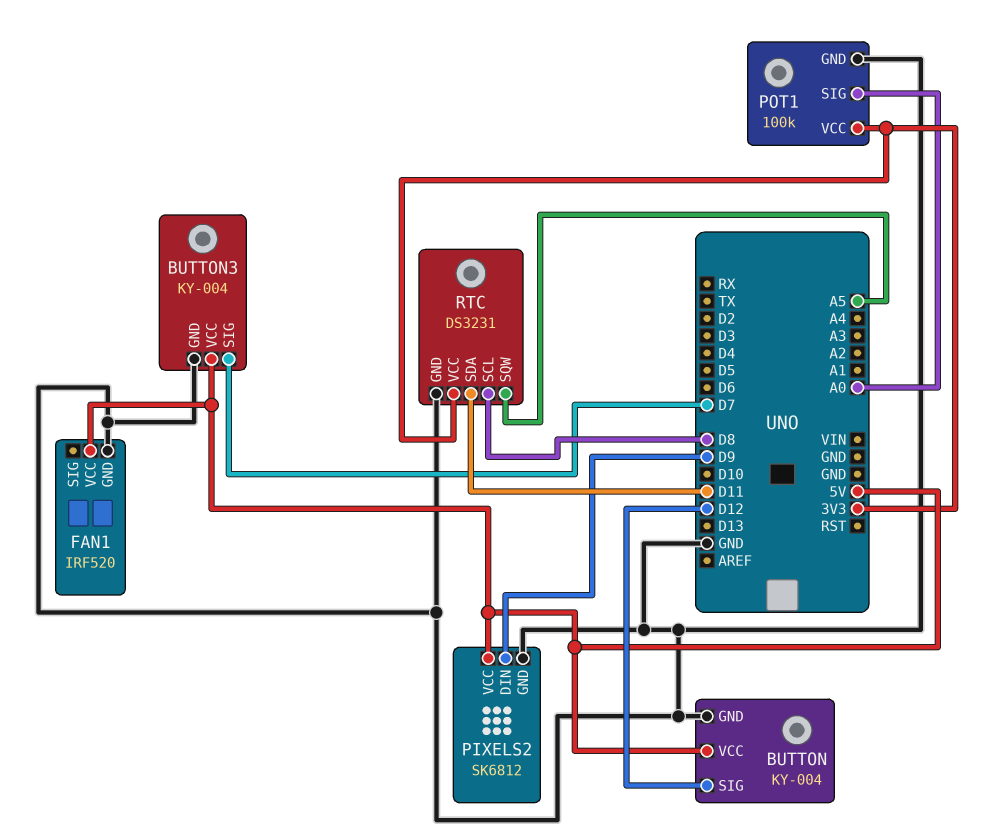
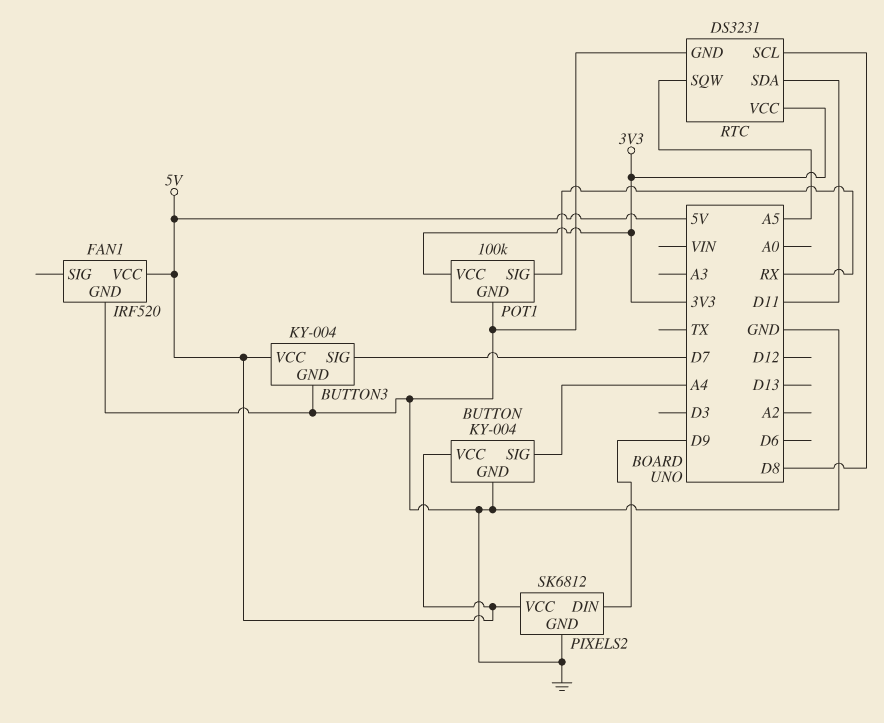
BUTTON pin SIG: D12 -> A4
POT1 pin SIG: A0 -> RX

